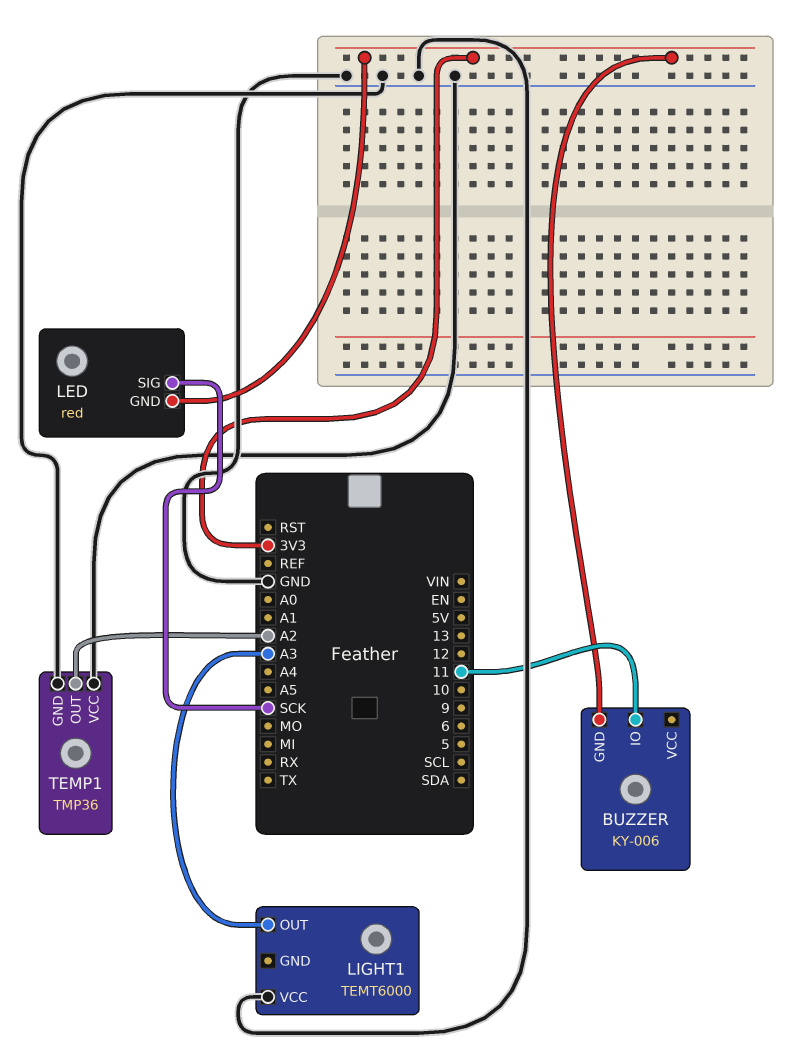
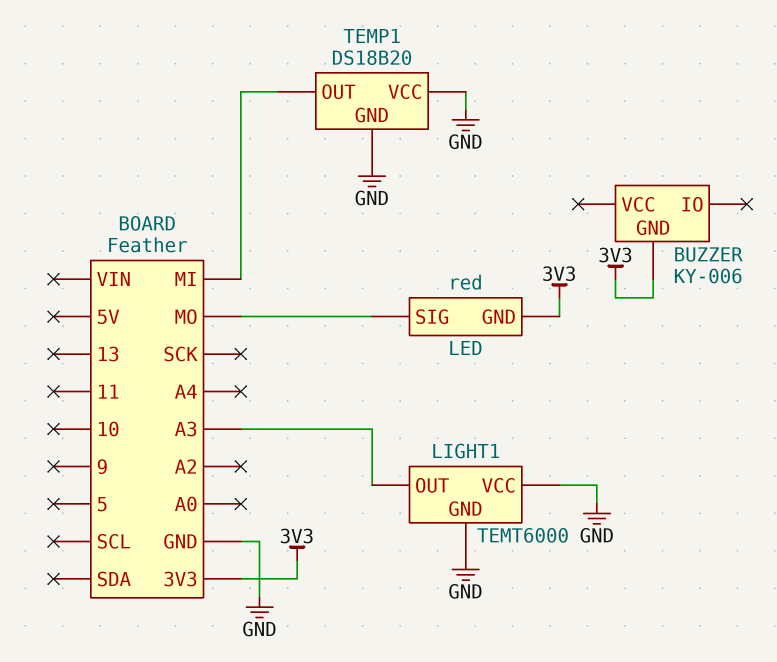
BUZZER pin IO: 11 -> none
LED pin SIG: SCK -> MO
LIGHT1 pin GND: none -> GND
TEMP1: TMP36 -> DS18B20
TEMP1 pin OUT: A2 -> MI

